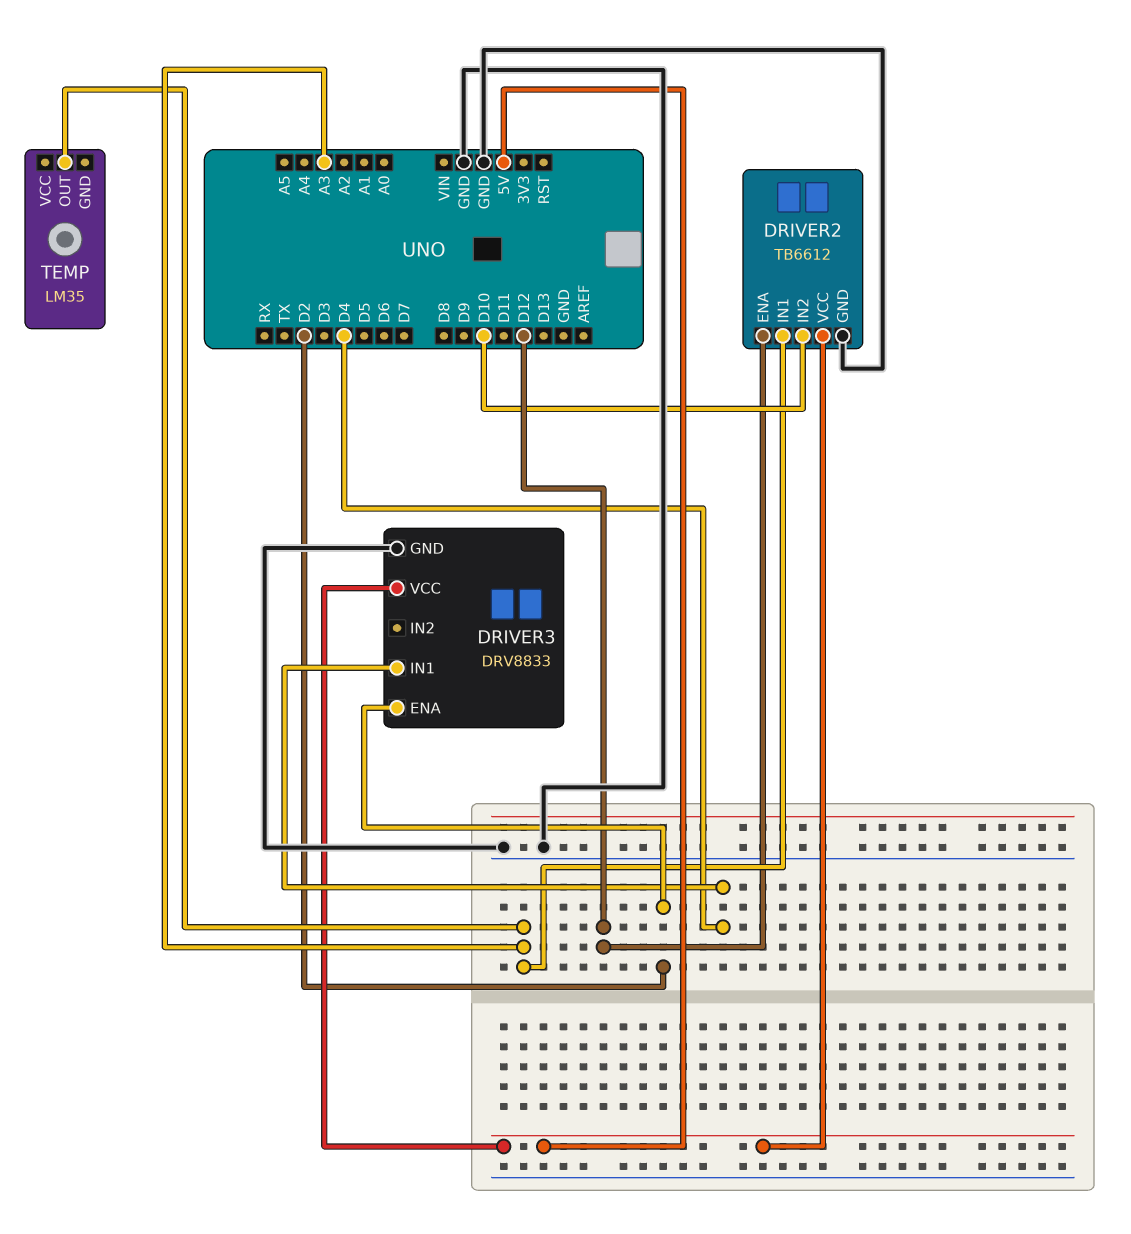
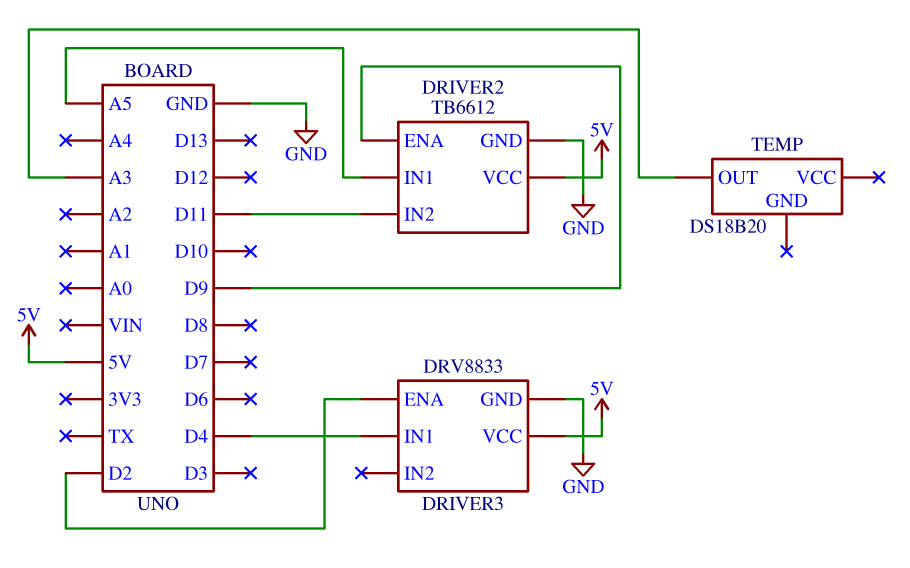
DRIVER2 pin ENA: D12 -> D9
DRIVER2 pin IN1: A3 -> A5
DRIVER2 pin IN2: D10 -> D11
TEMP: LM35 -> DS18B20

